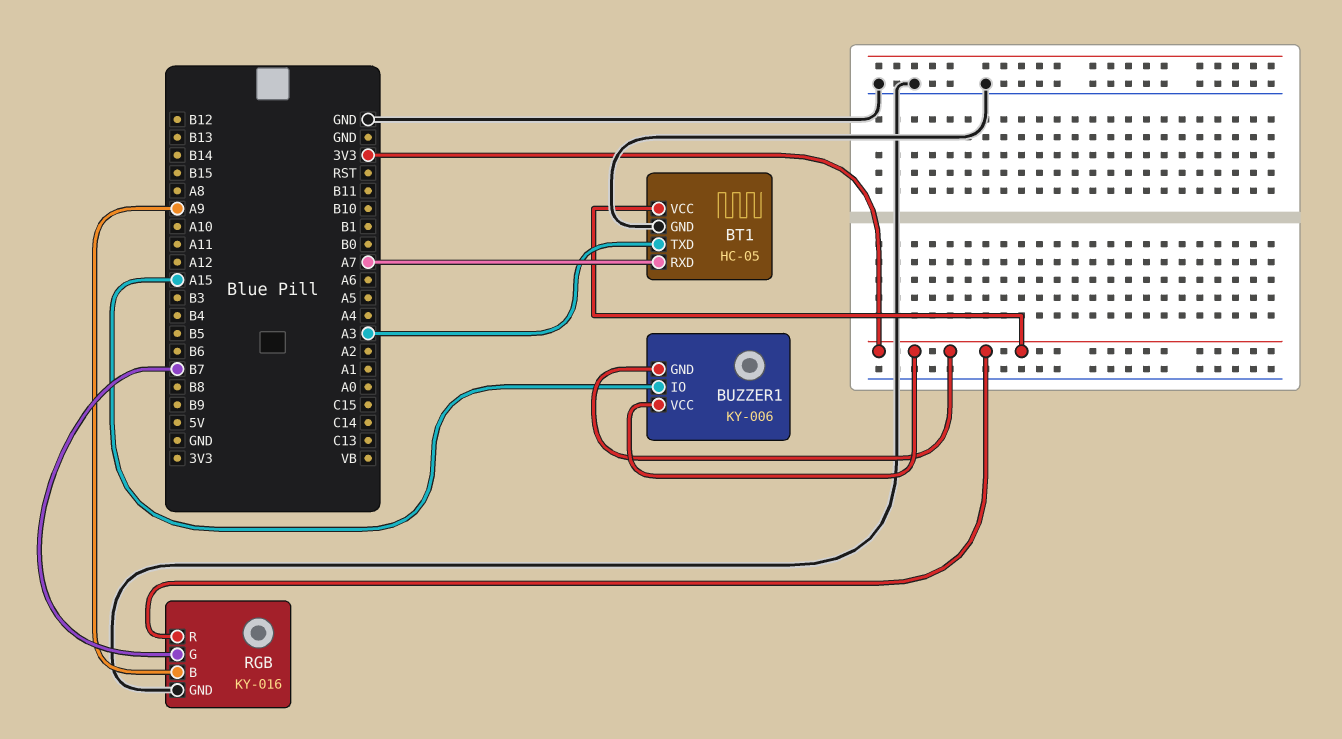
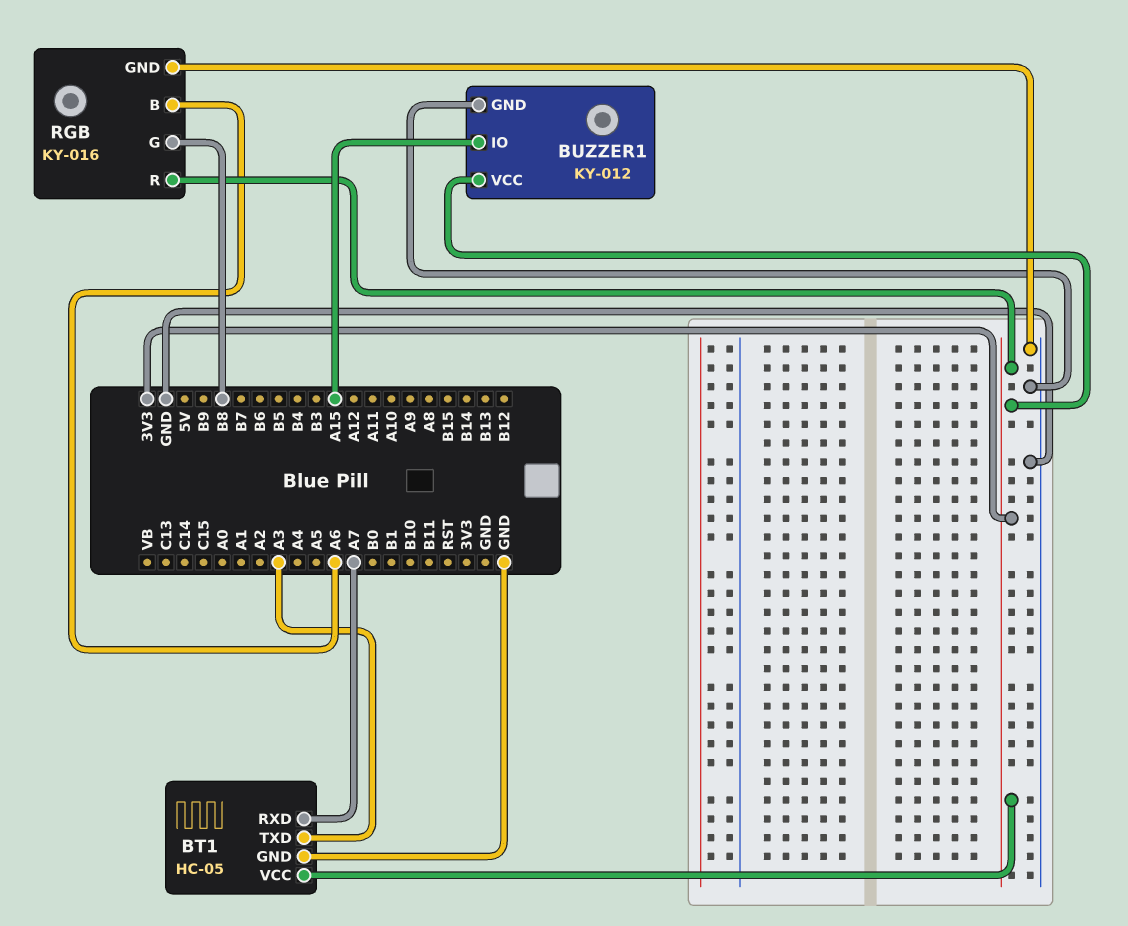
BUZZER1: KY-006 -> KY-012
BUZZER1 pin GND: 3V3 -> GND
RGB pin B: A9 -> A6
RGB pin G: B7 -> B8

